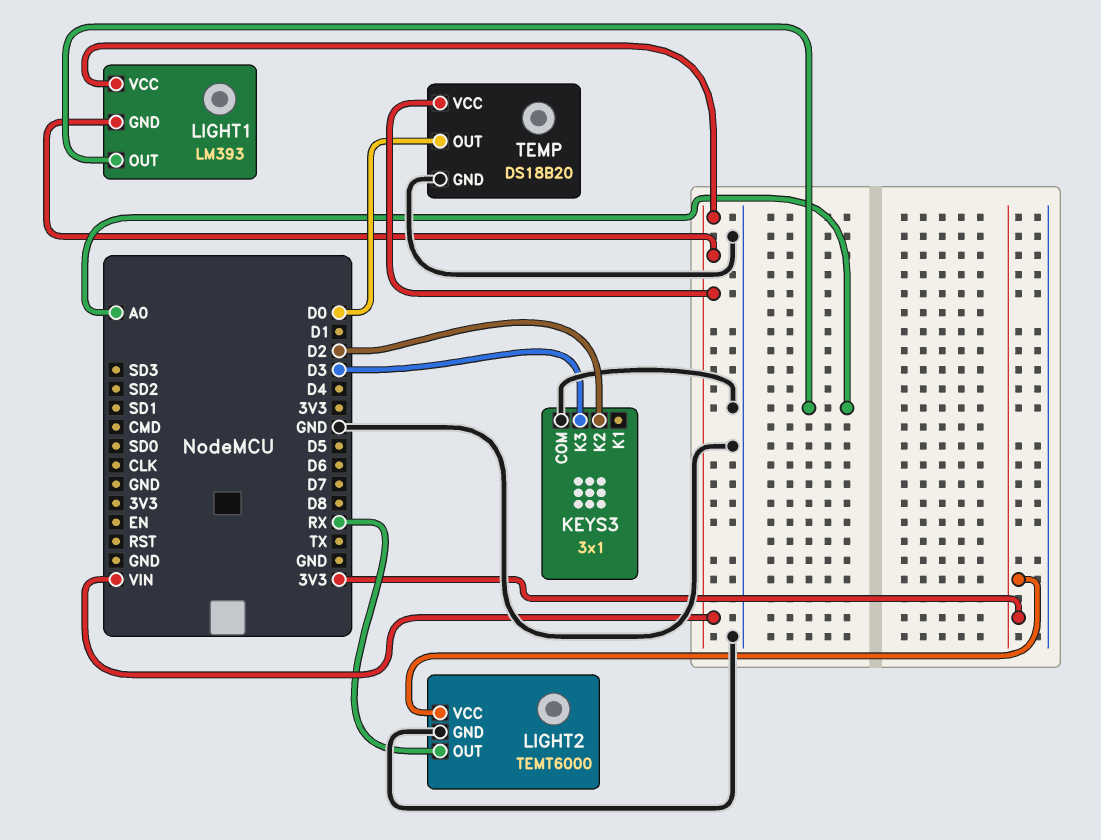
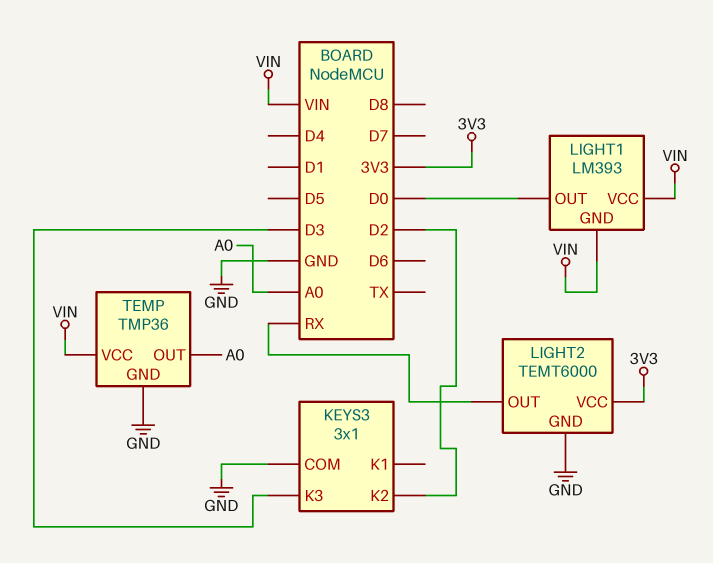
LIGHT1 pin OUT: A0 -> D0
TEMP: DS18B20 -> TMP36
TEMP pin OUT: D0 -> A0

